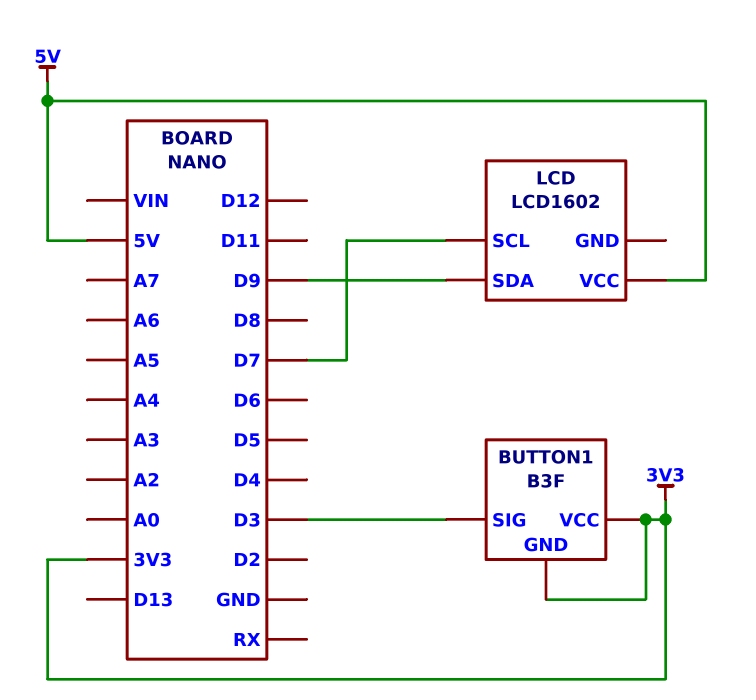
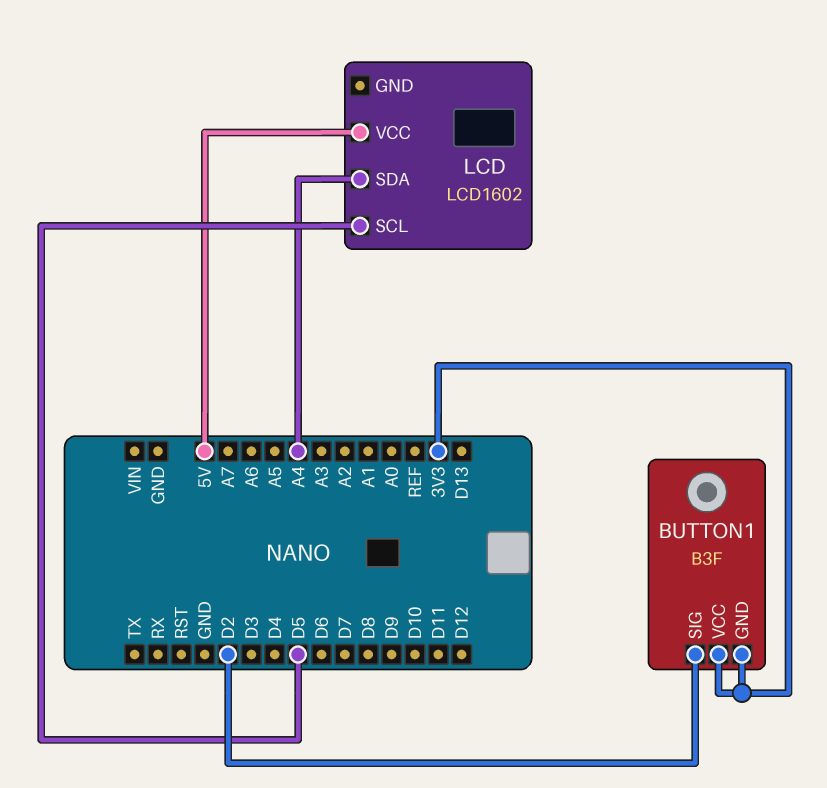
BUTTON1 pin SIG: D3 -> D2
LCD pin SCL: D7 -> D5
LCD pin SDA: D9 -> A4

